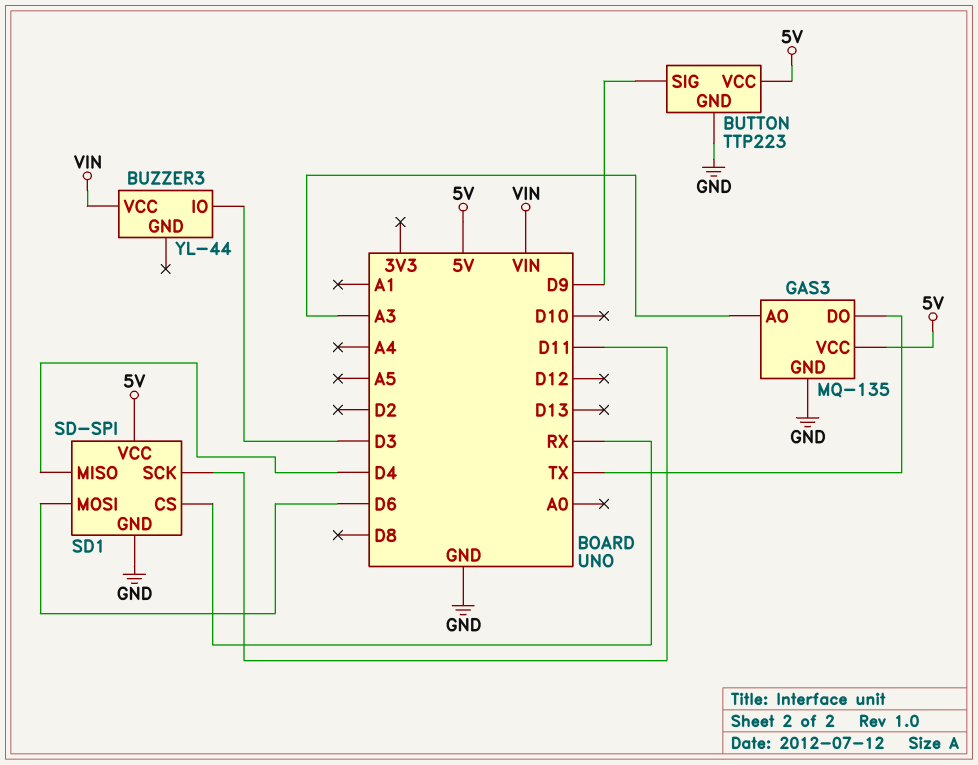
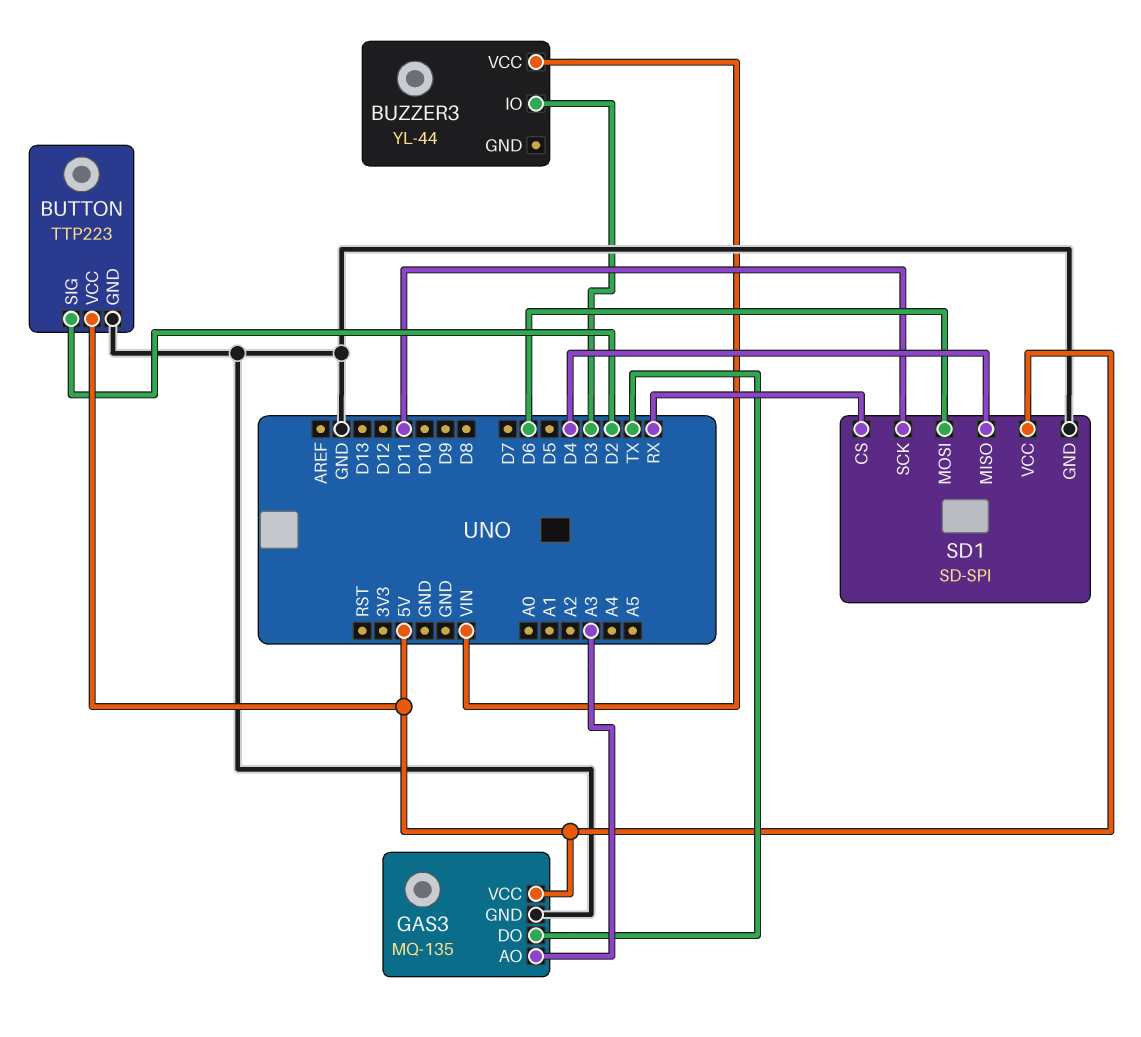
BUTTON pin SIG: D9 -> D2

